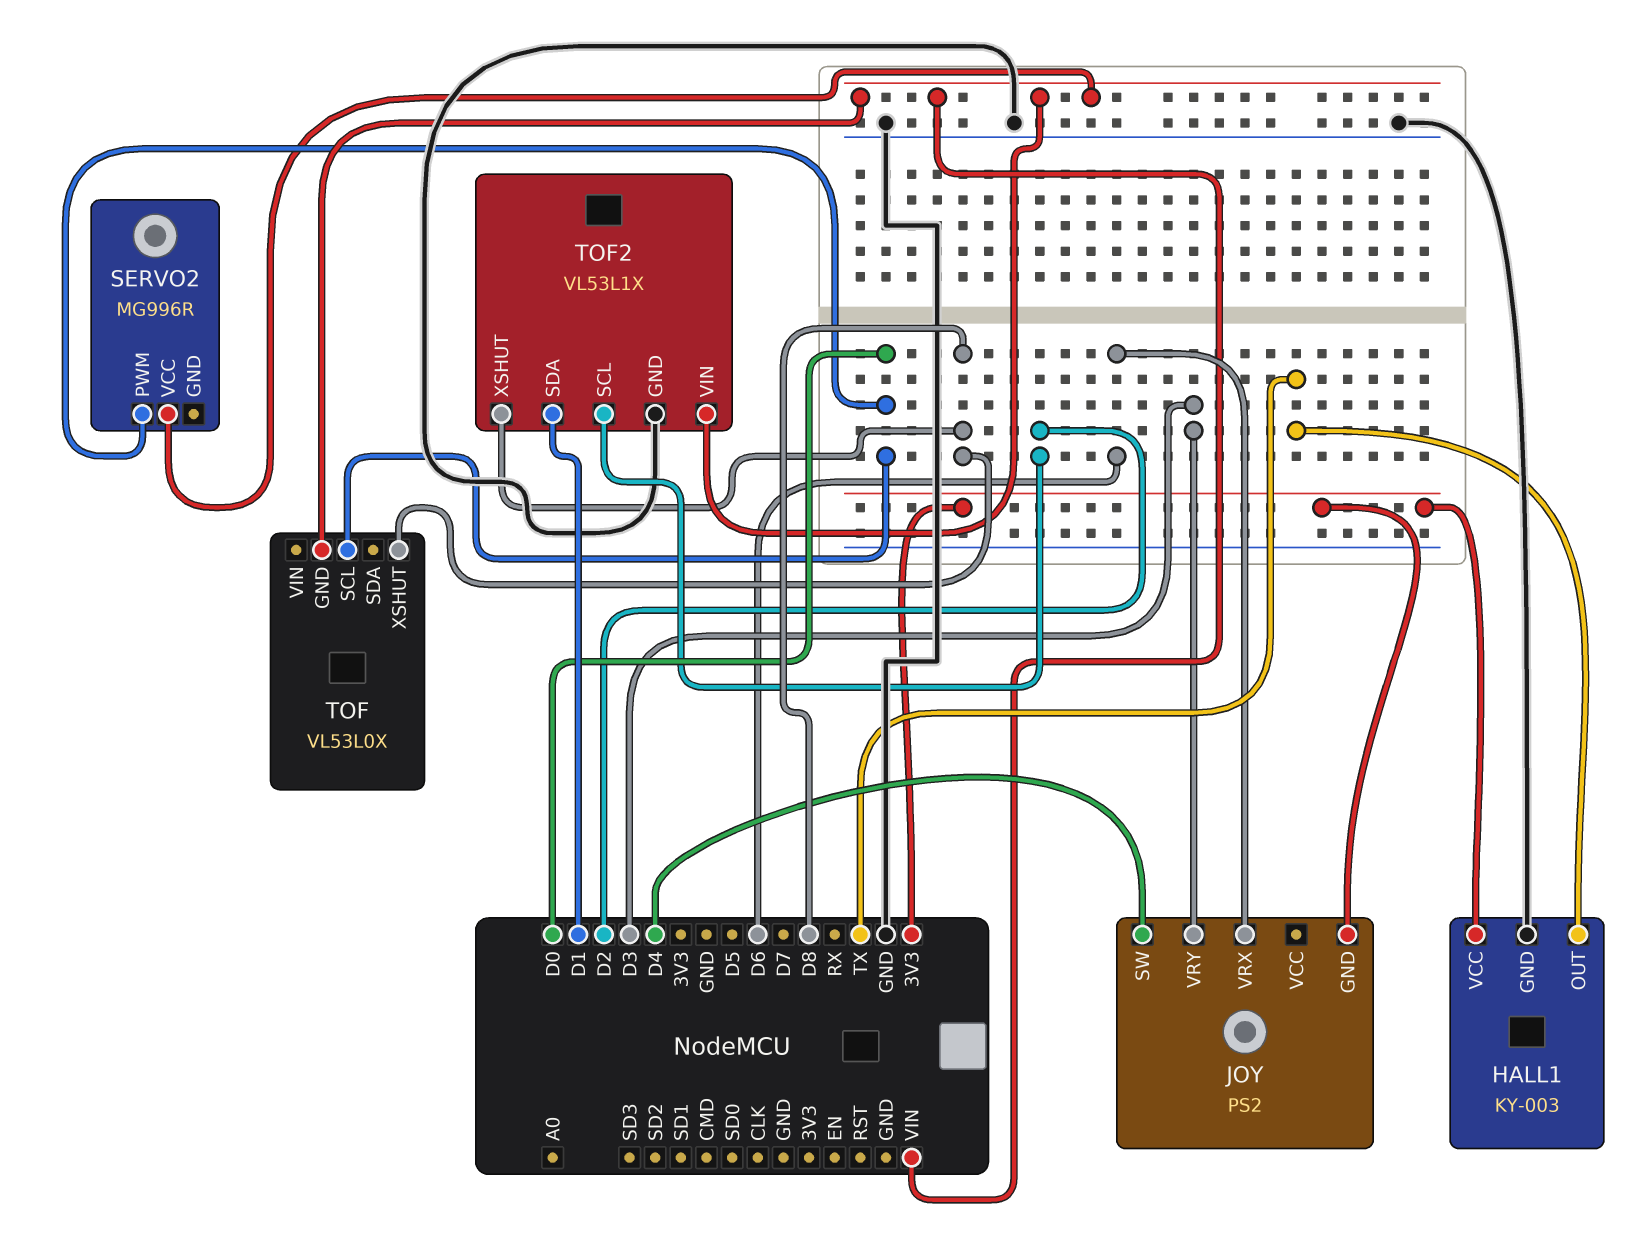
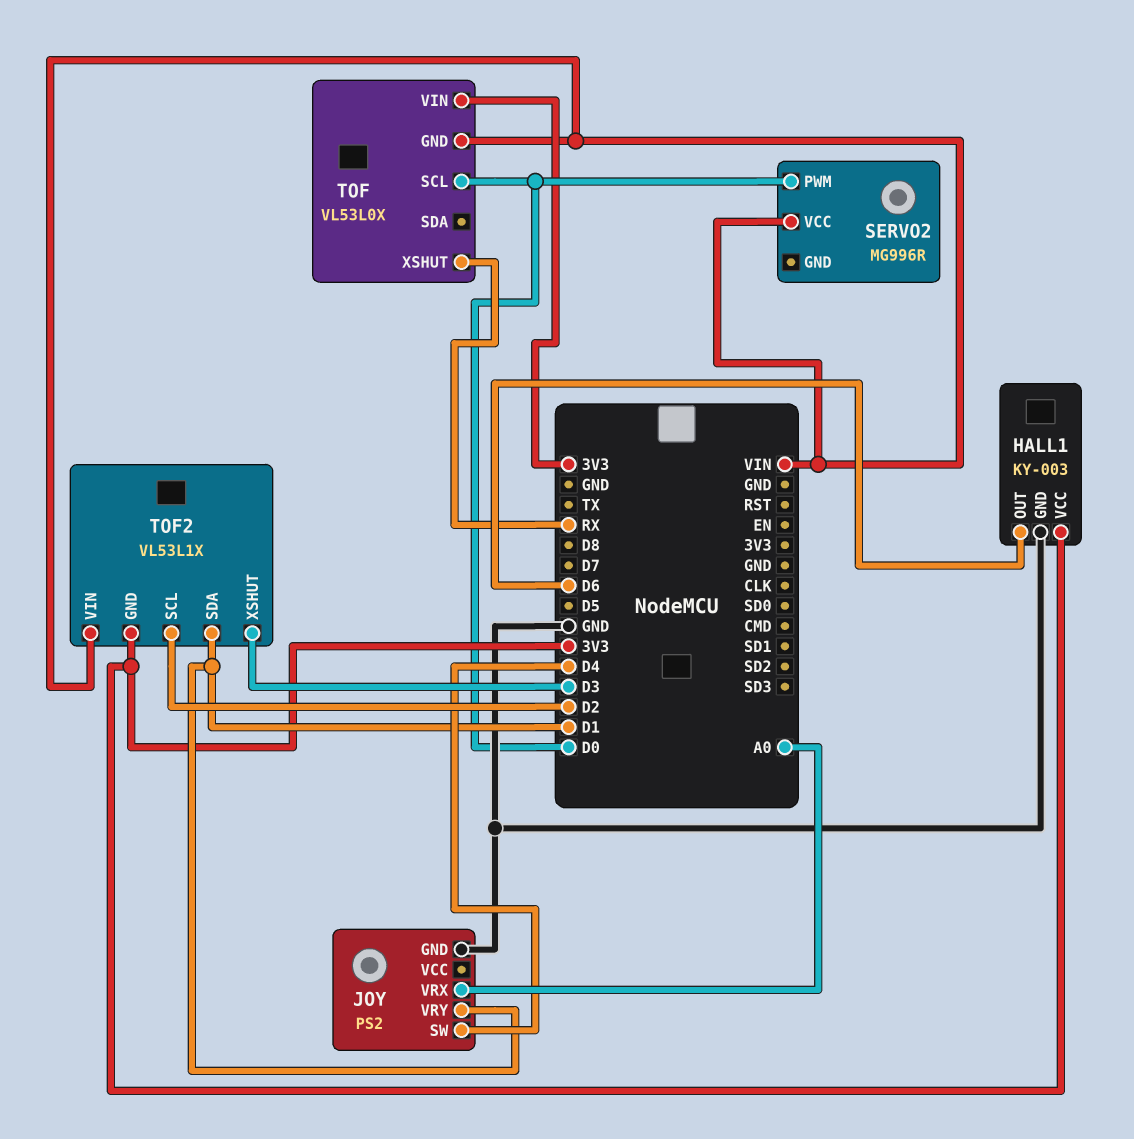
HALL1 pin OUT: TX -> D6
JOY pin GND: 3V3 -> GND
JOY pin VRX: D6 -> A0
JOY pin VRY: D3 -> D1
TOF pin VIN: none -> 3V3
TOF pin XSHUT: D8 -> RX
TOF2 pin GND: GND -> 3V3
TOF2 pin XSHUT: D8 -> D3

